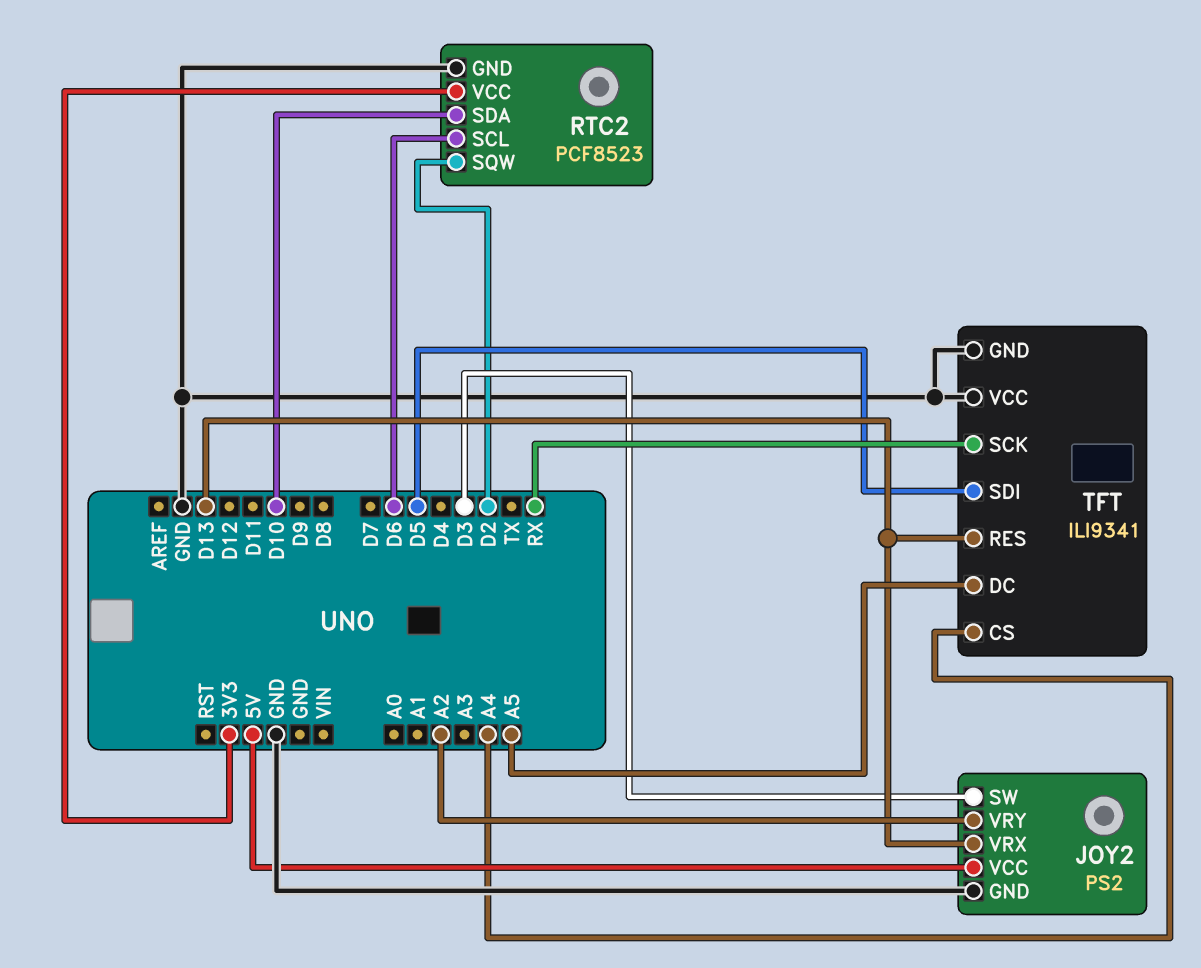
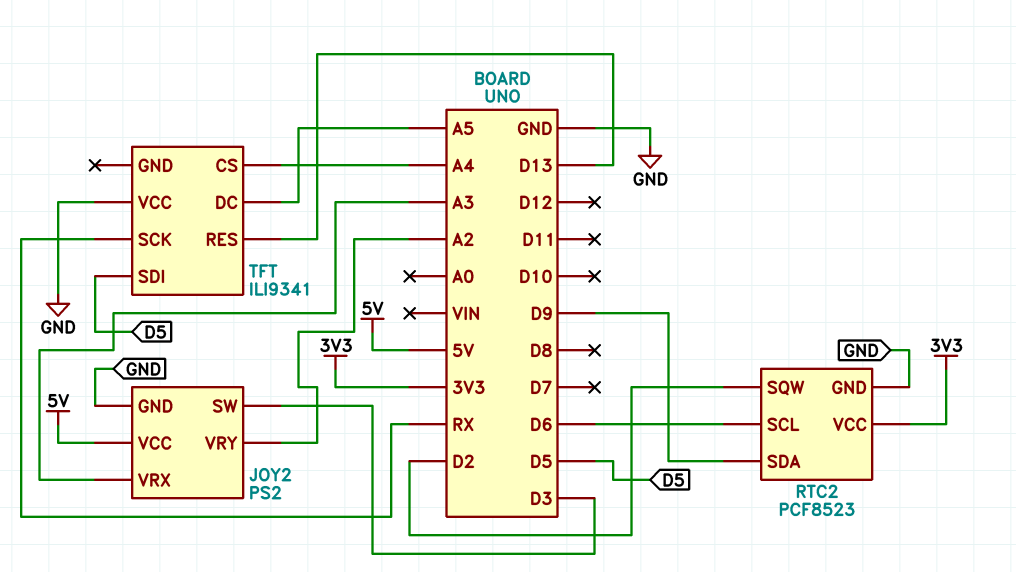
JOY2 pin VRX: D13 -> A3
RTC2 pin SDA: D10 -> D9
TFT pin GND: GND -> none

